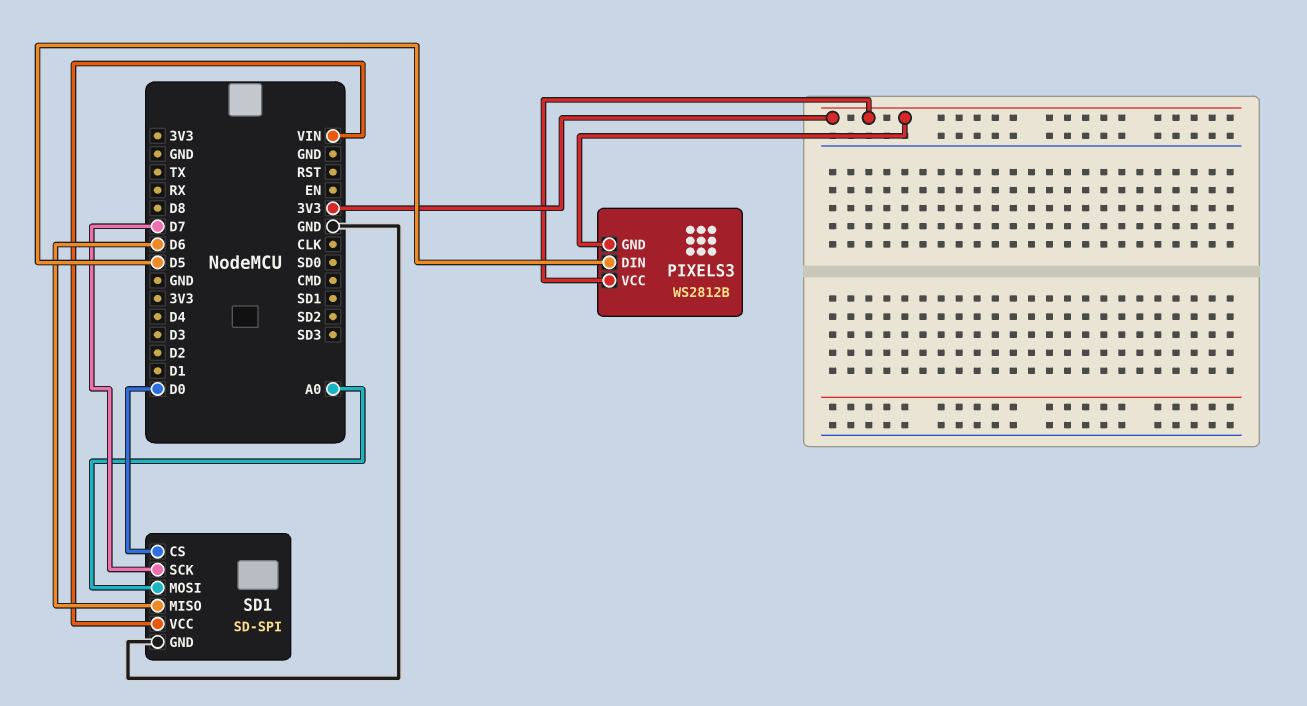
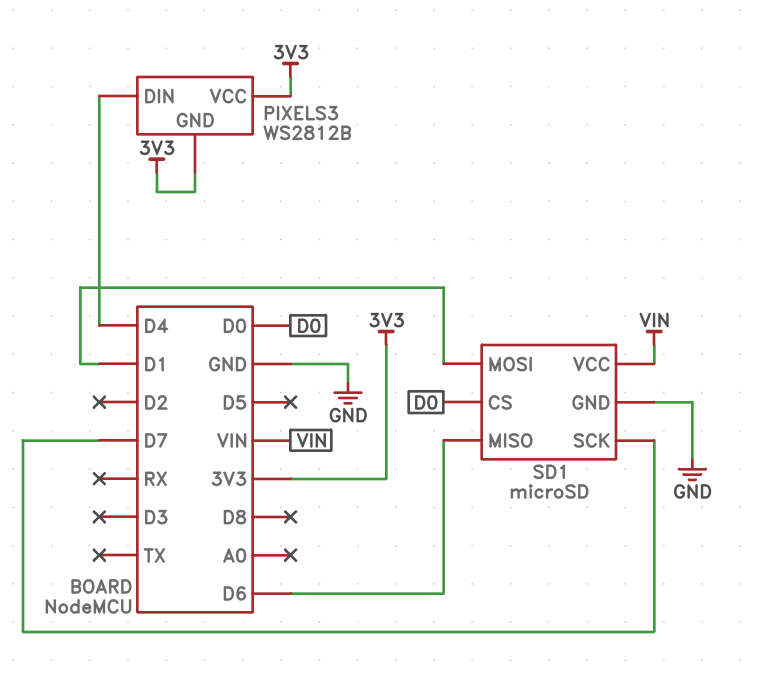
PIXELS3 pin DIN: D5 -> D4
SD1: SD-SPI -> microSD
SD1 pin MOSI: A0 -> D1

